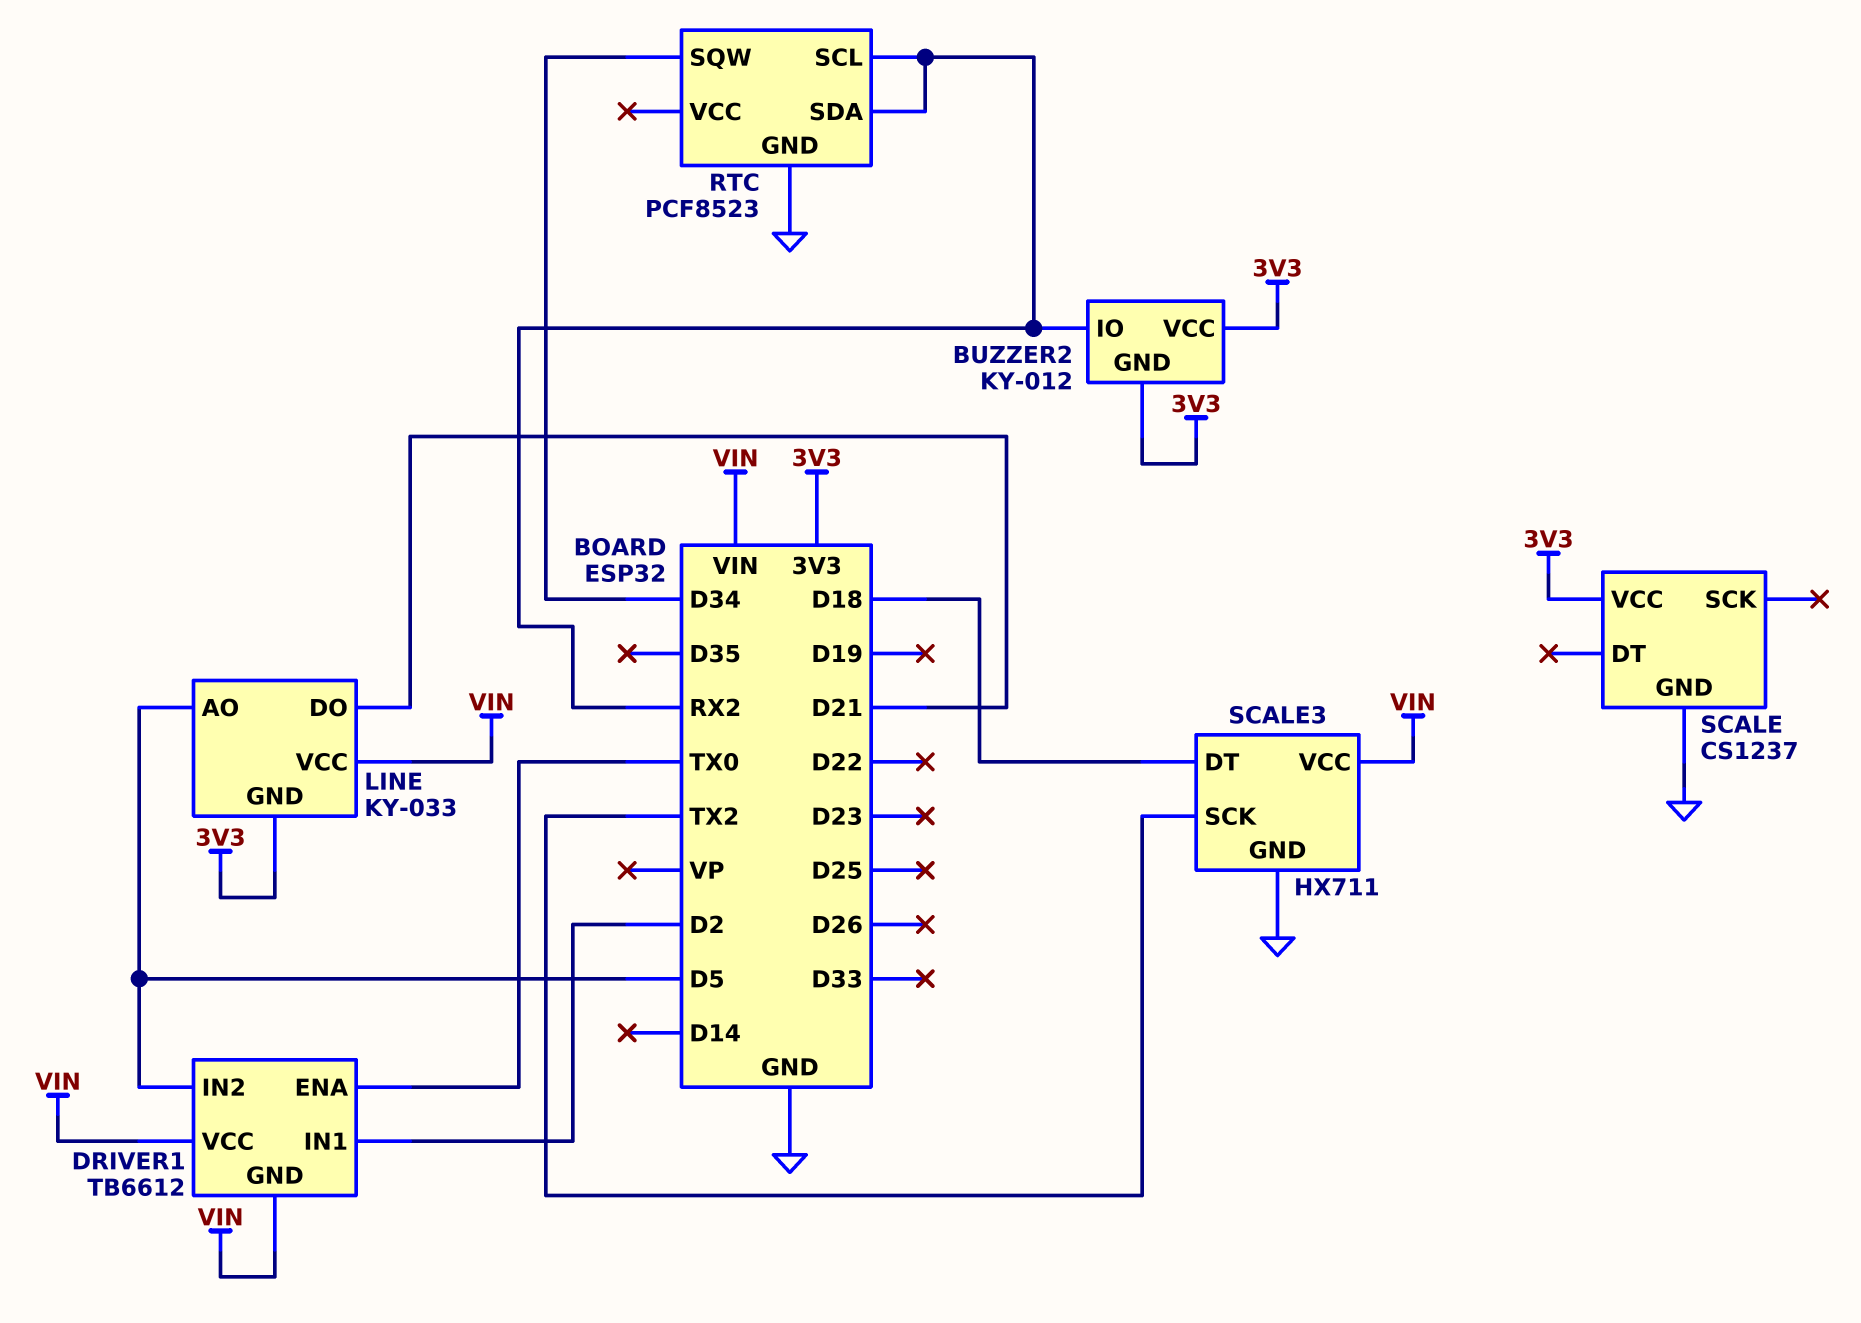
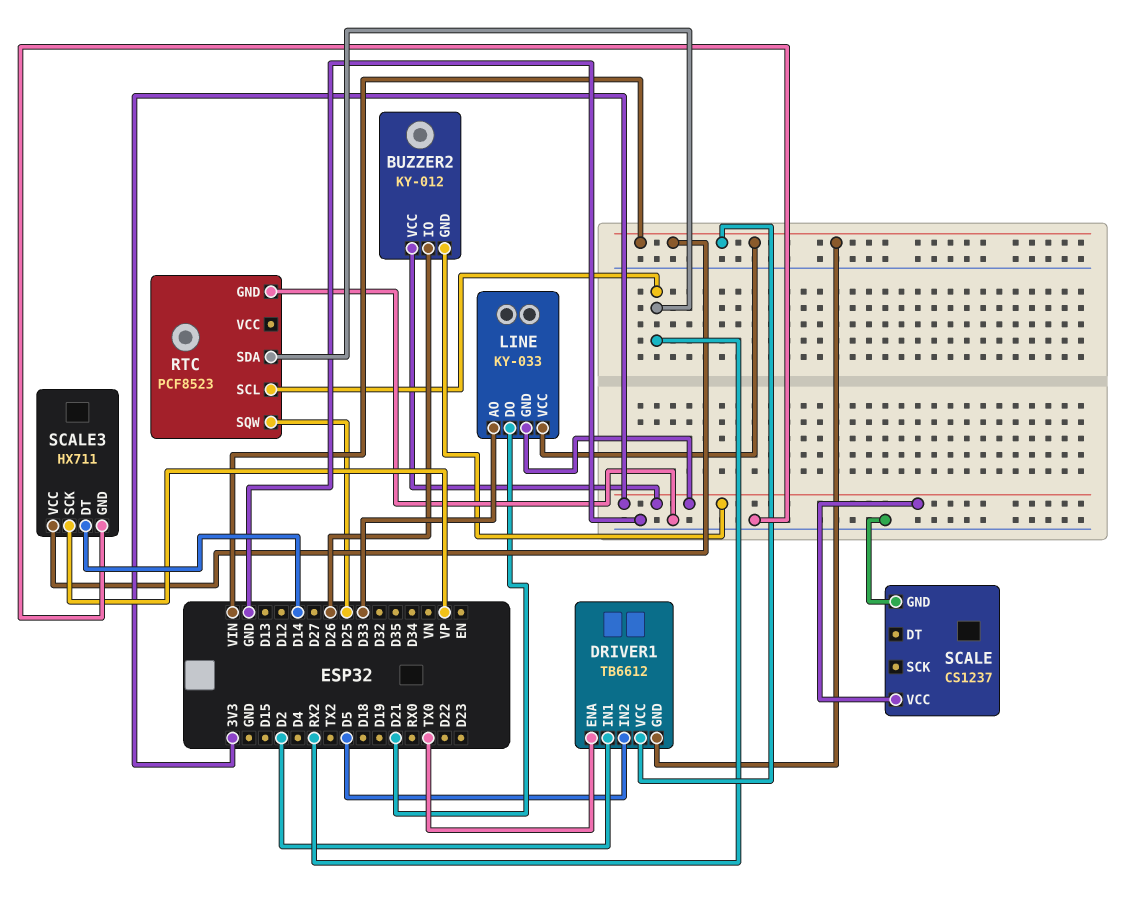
BUZZER2 pin IO: RX2 -> D26
LINE pin AO: D5 -> D33
RTC pin SQW: D34 -> D25
SCALE3 pin DT: D18 -> D14
SCALE3 pin SCK: TX2 -> VP

